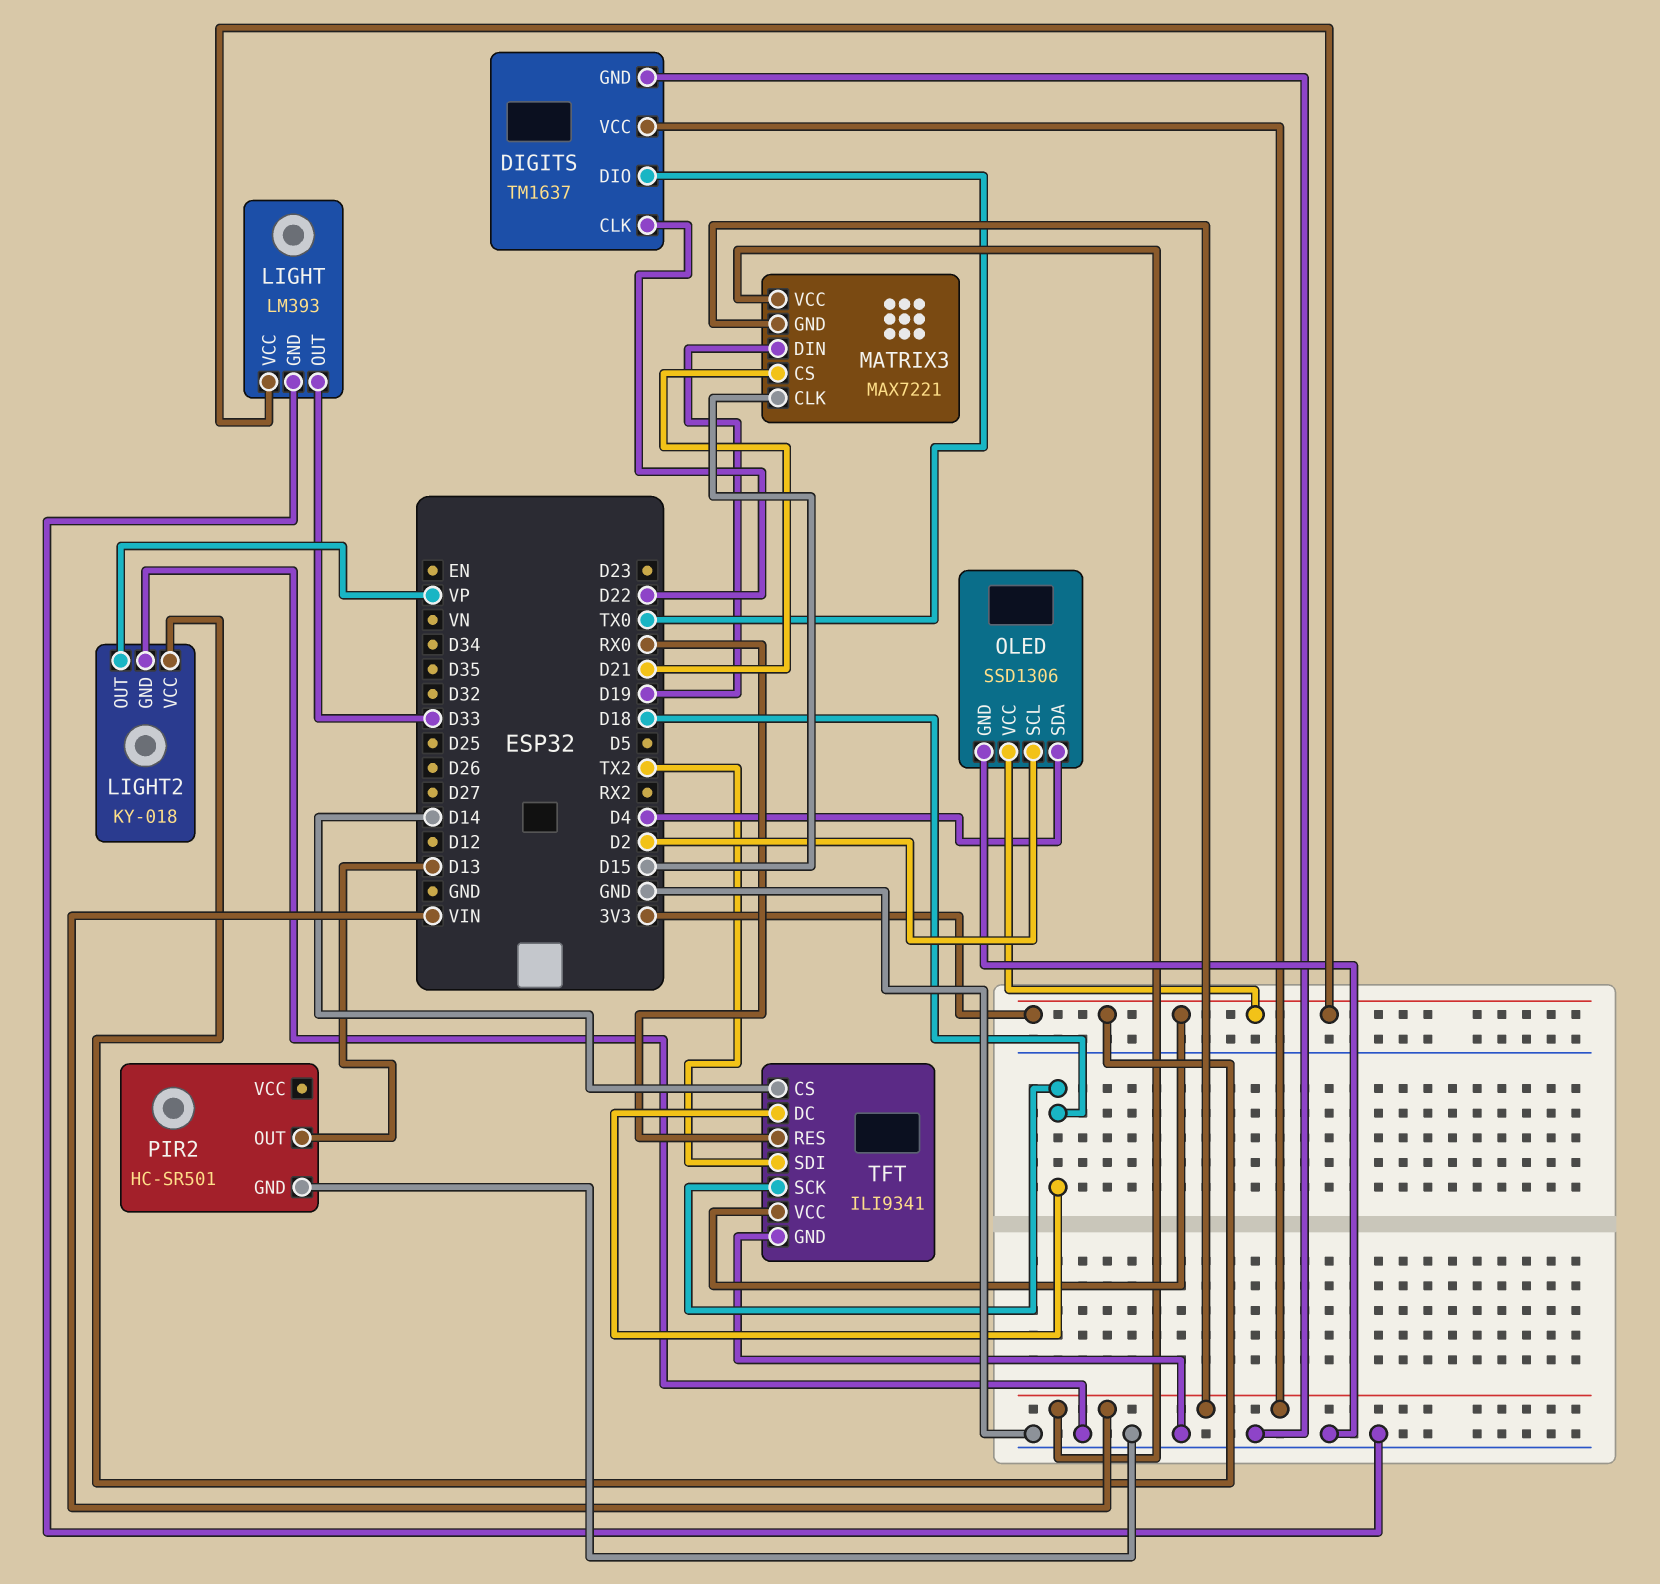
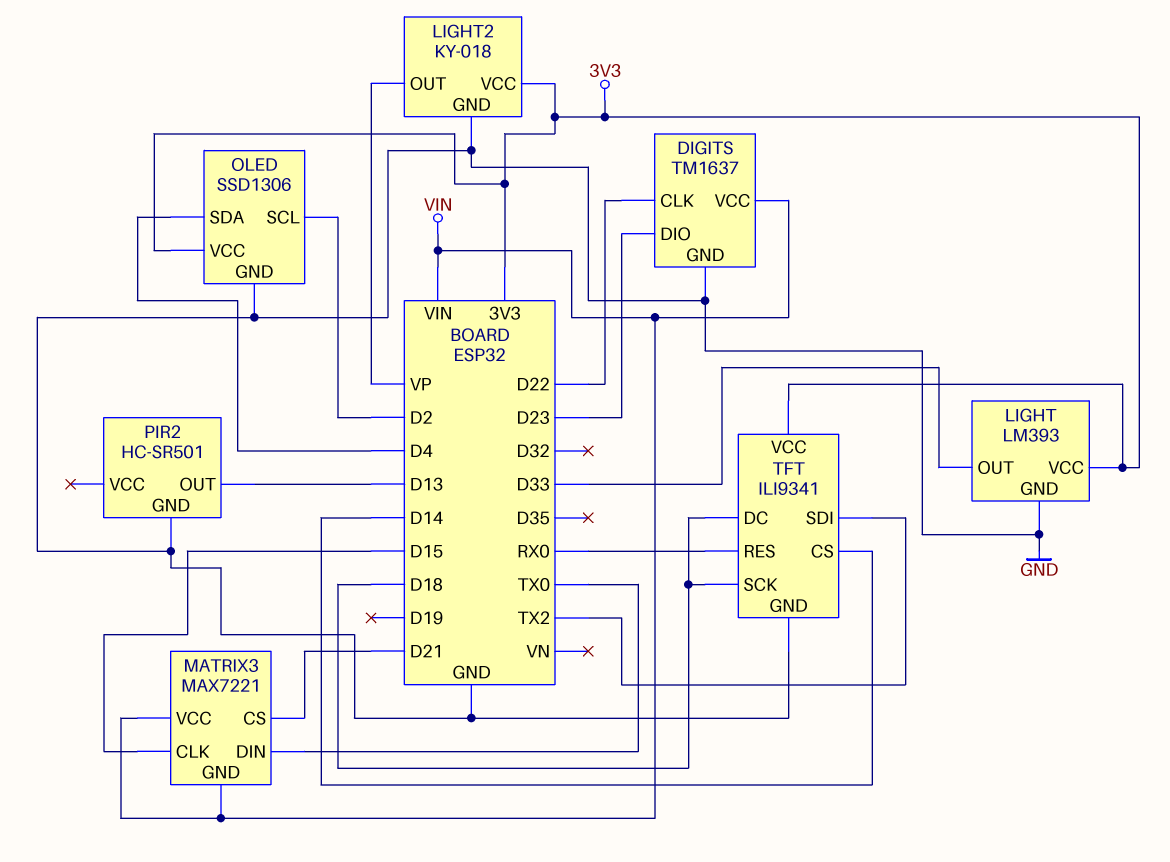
DIGITS pin DIO: TX0 -> D23
MATRIX3 pin DIN: D19 -> TX0

